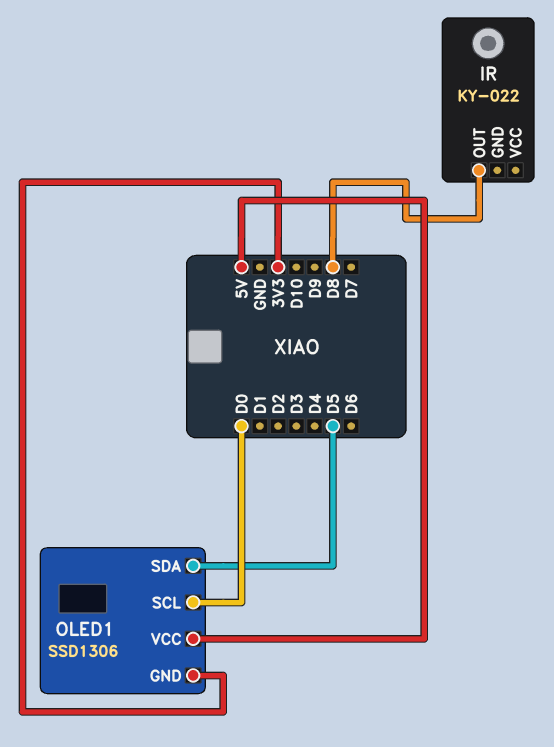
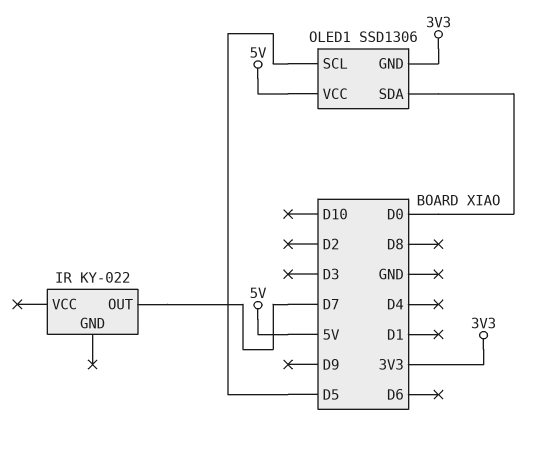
IR pin OUT: D8 -> D7
OLED1 pin SCL: D0 -> D5
OLED1 pin SDA: D5 -> D0

